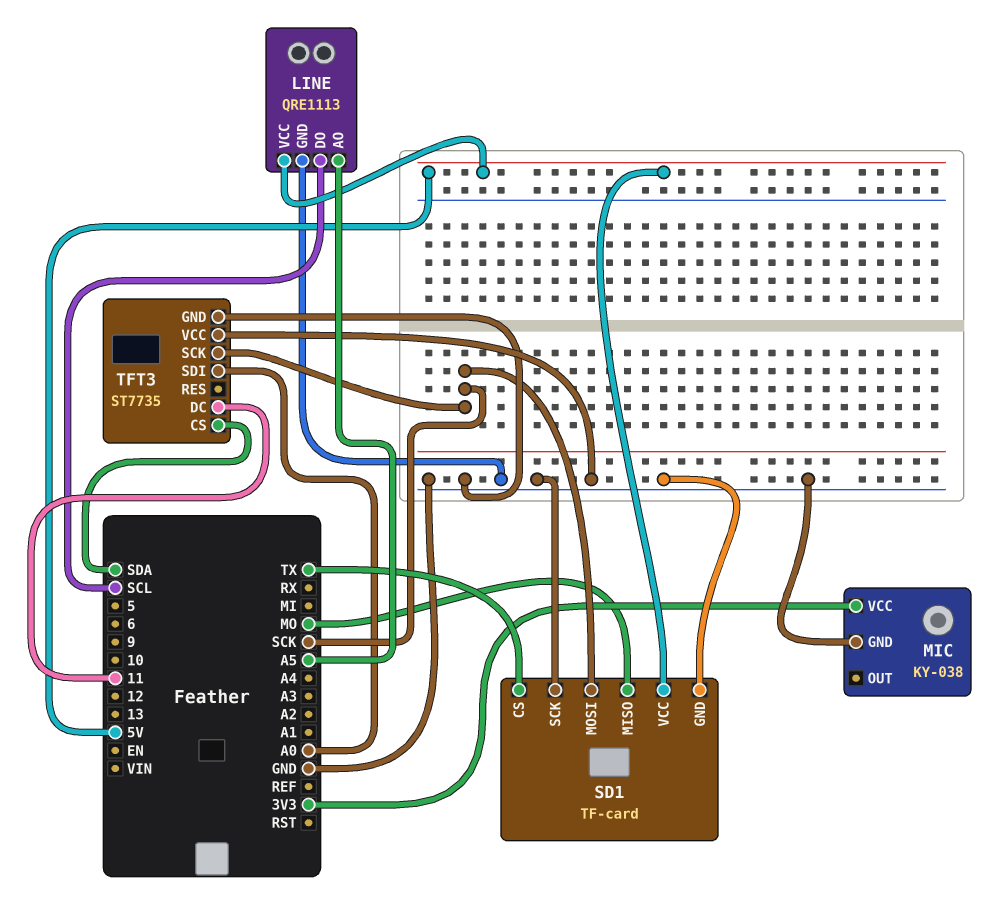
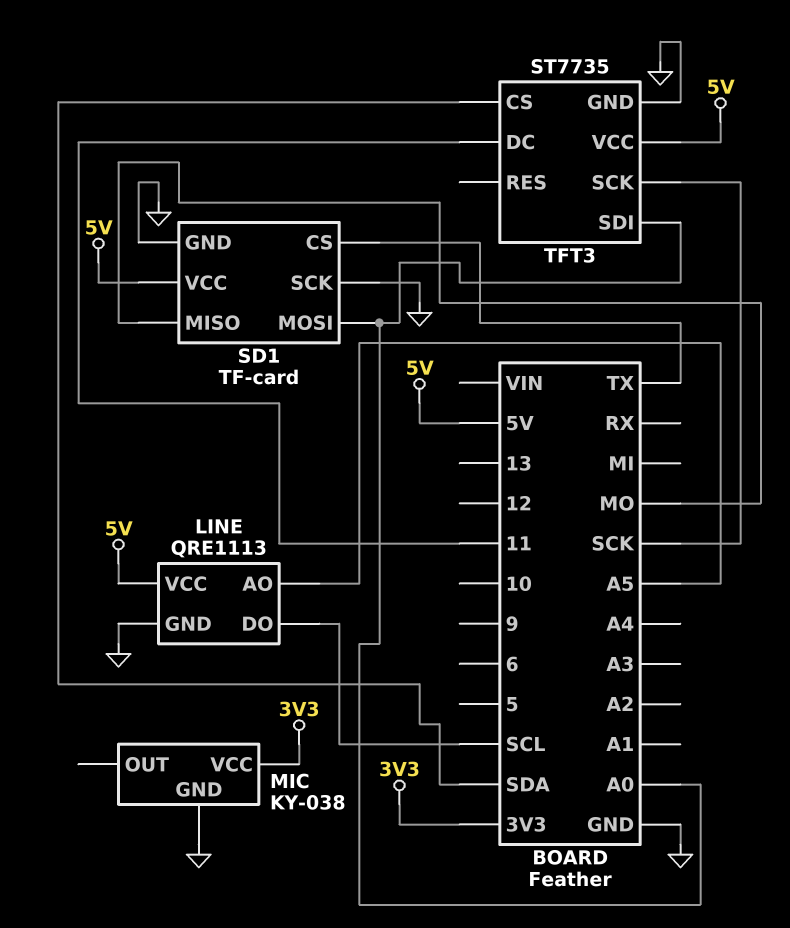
SD1 pin MOSI: SCK -> A0
TFT3 pin VCC: GND -> 5V

